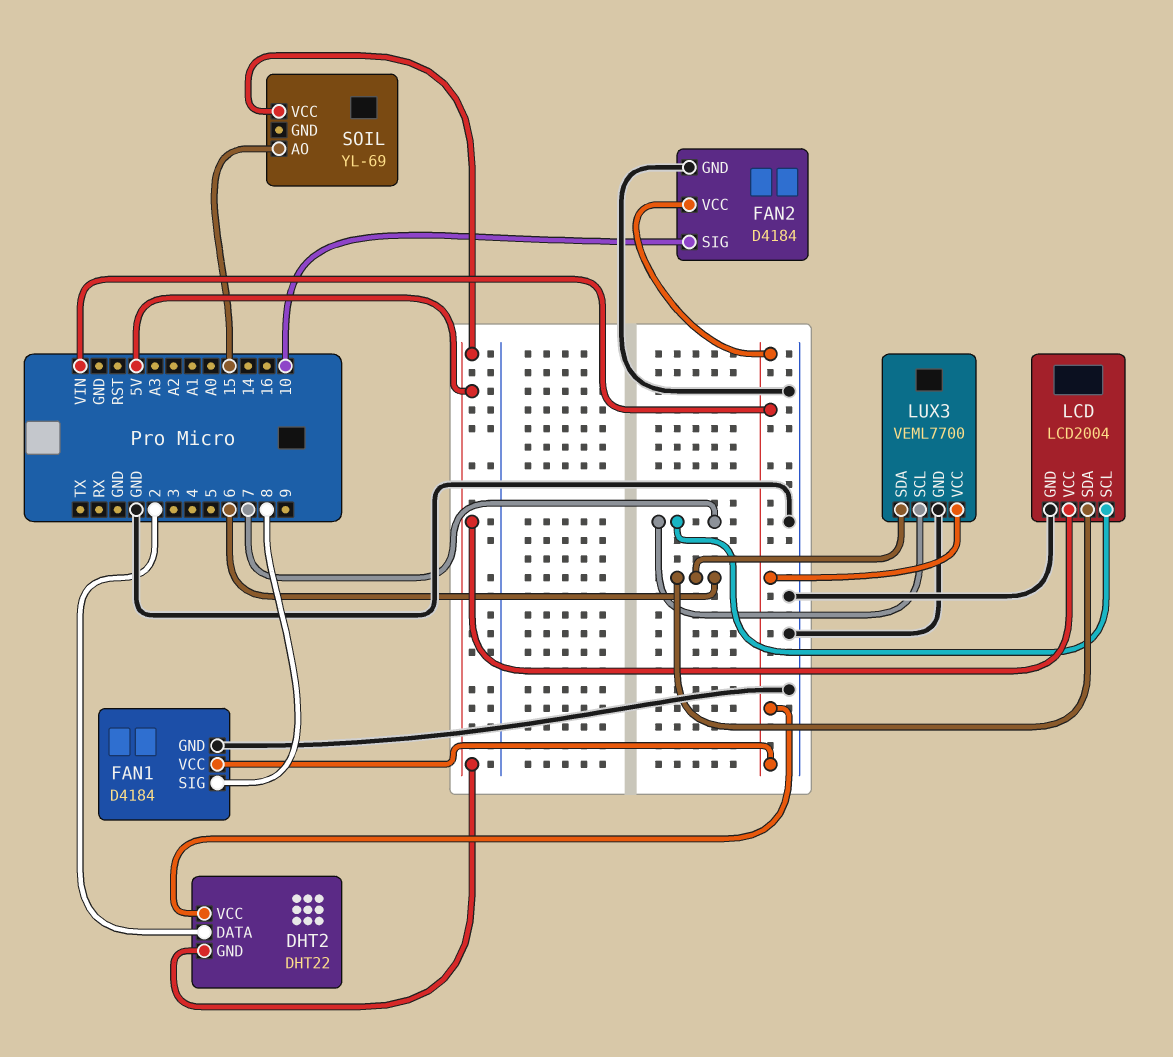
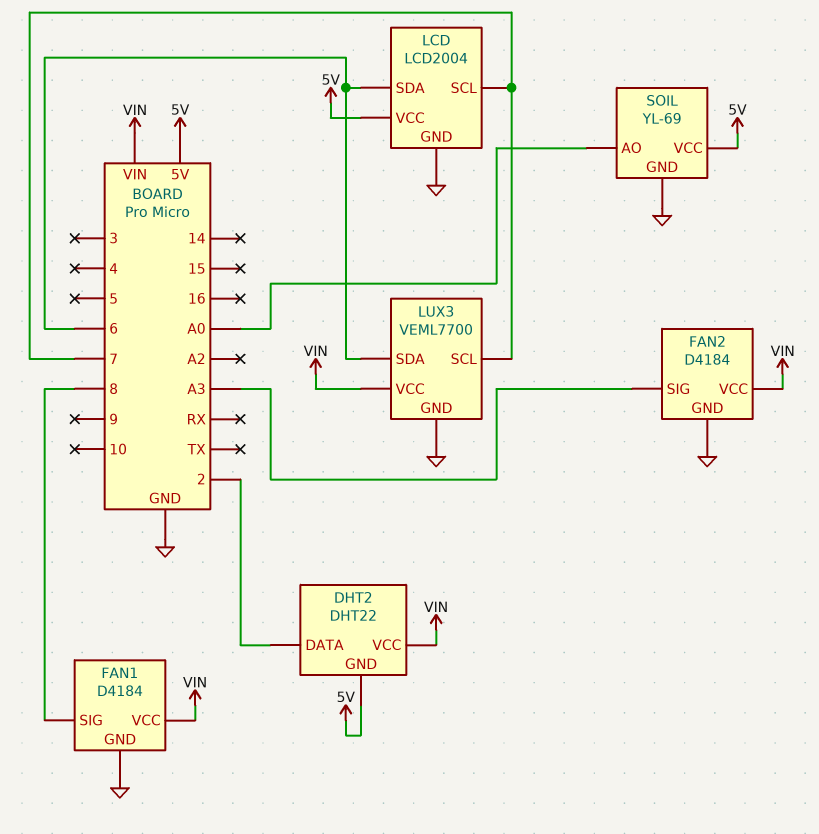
FAN2 pin SIG: 10 -> A3
SOIL pin AO: 15 -> A0
SOIL pin GND: none -> GND

